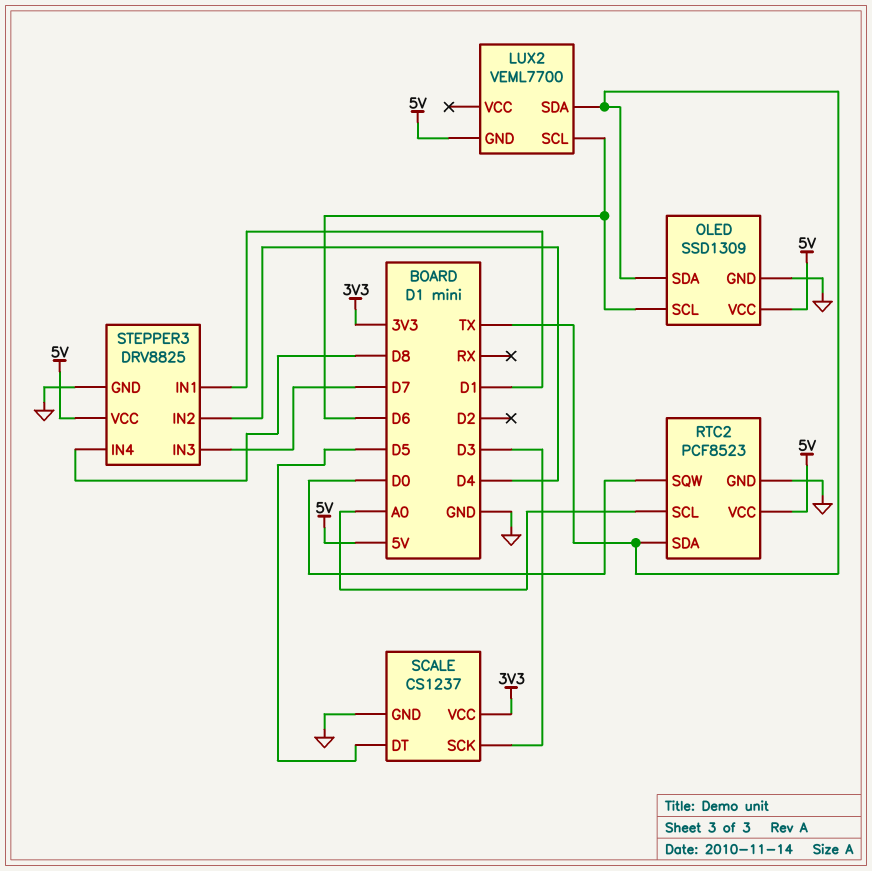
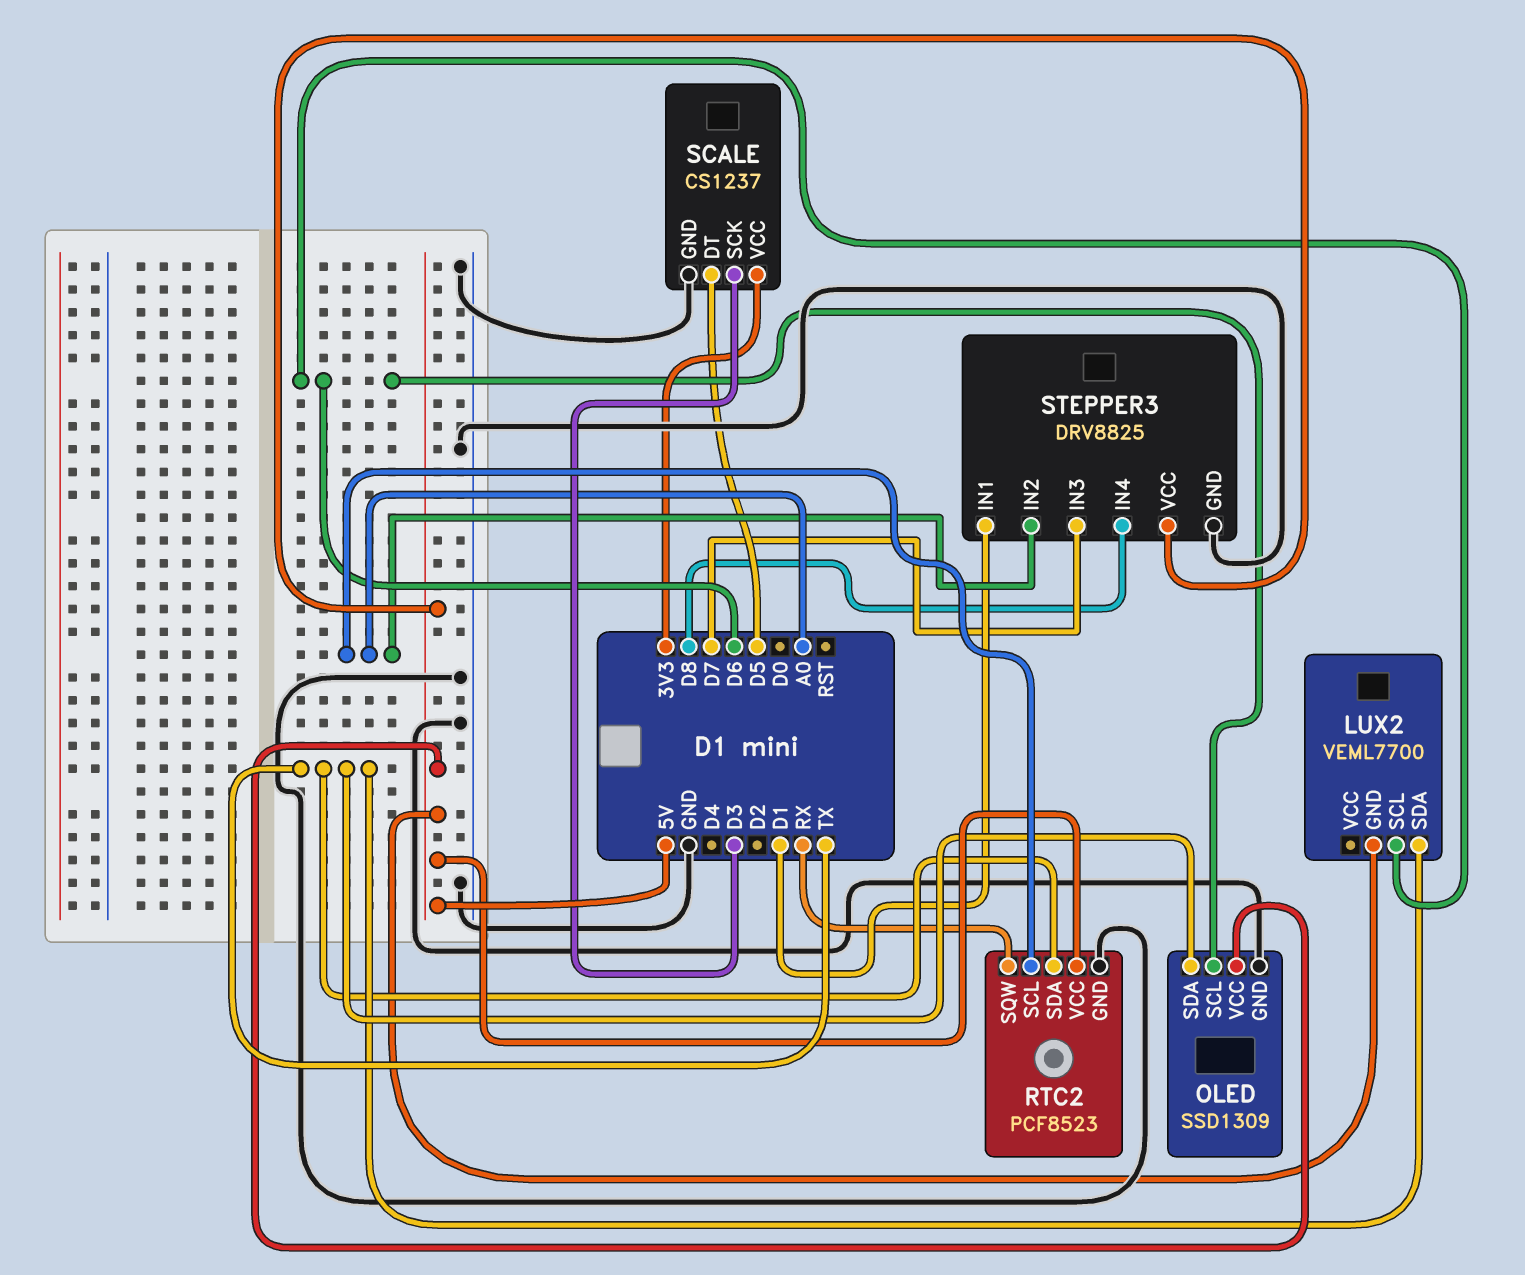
RTC2 pin SQW: D0 -> RX
STEPPER3 pin IN2: D4 -> A0

